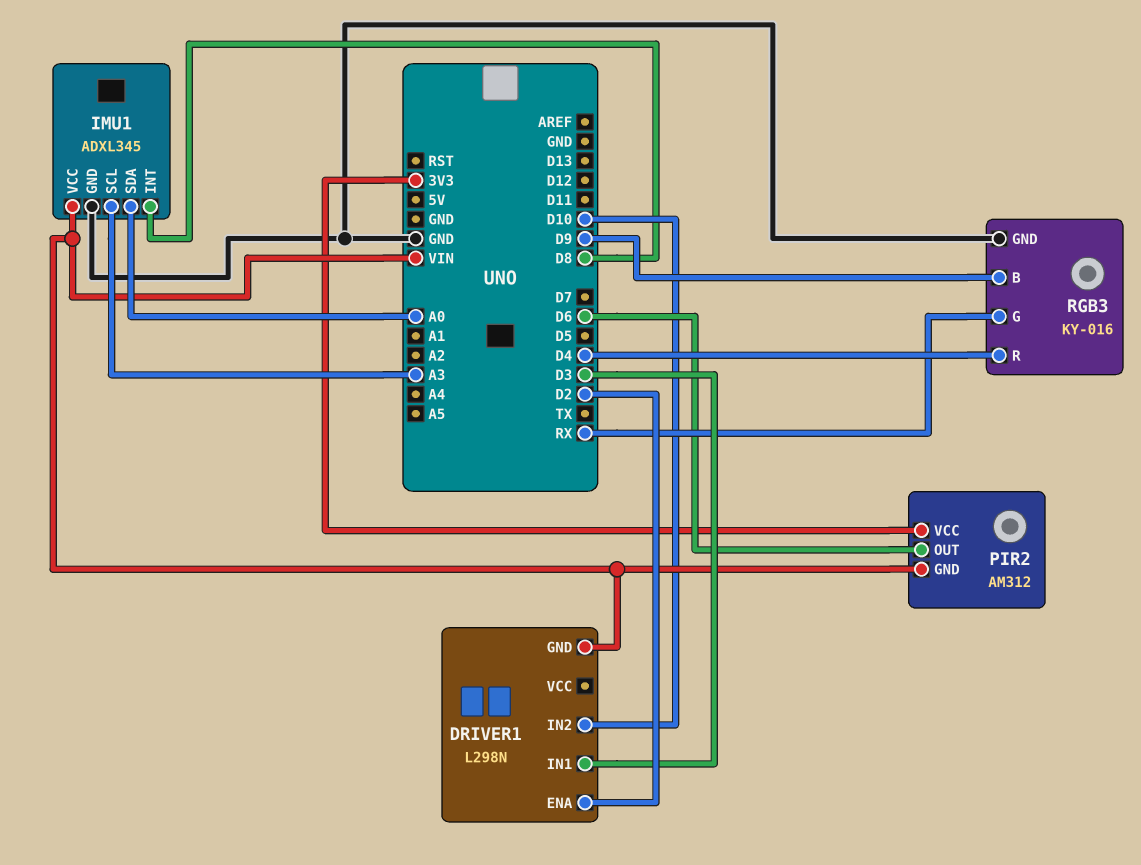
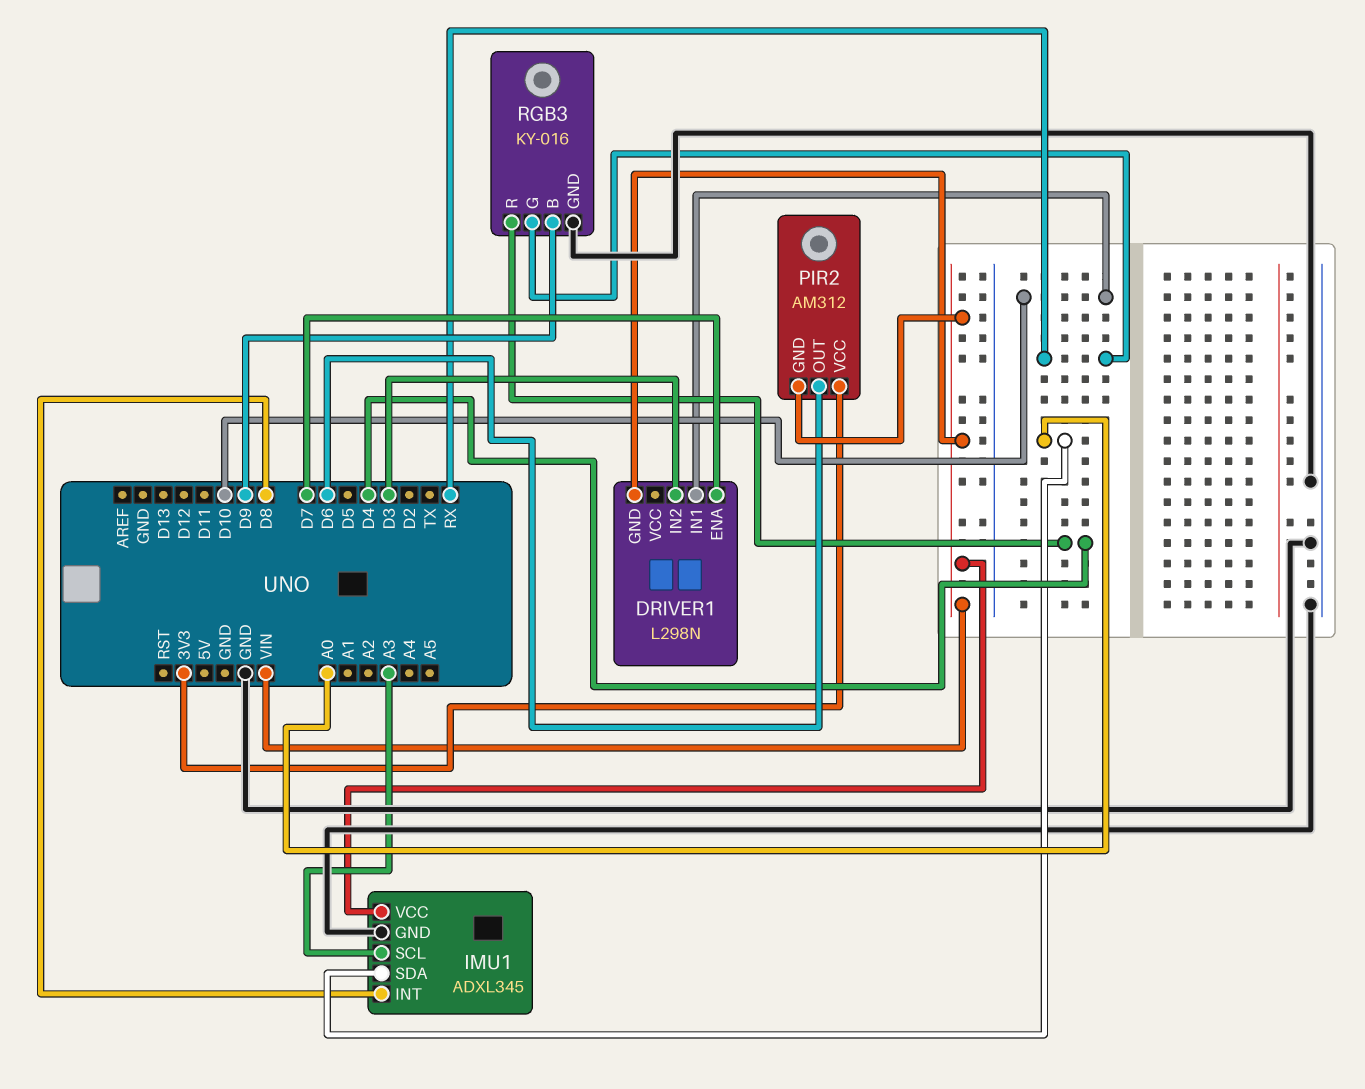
DRIVER1 pin ENA: D2 -> D7
DRIVER1 pin IN1: D3 -> D10
DRIVER1 pin IN2: D10 -> D3

